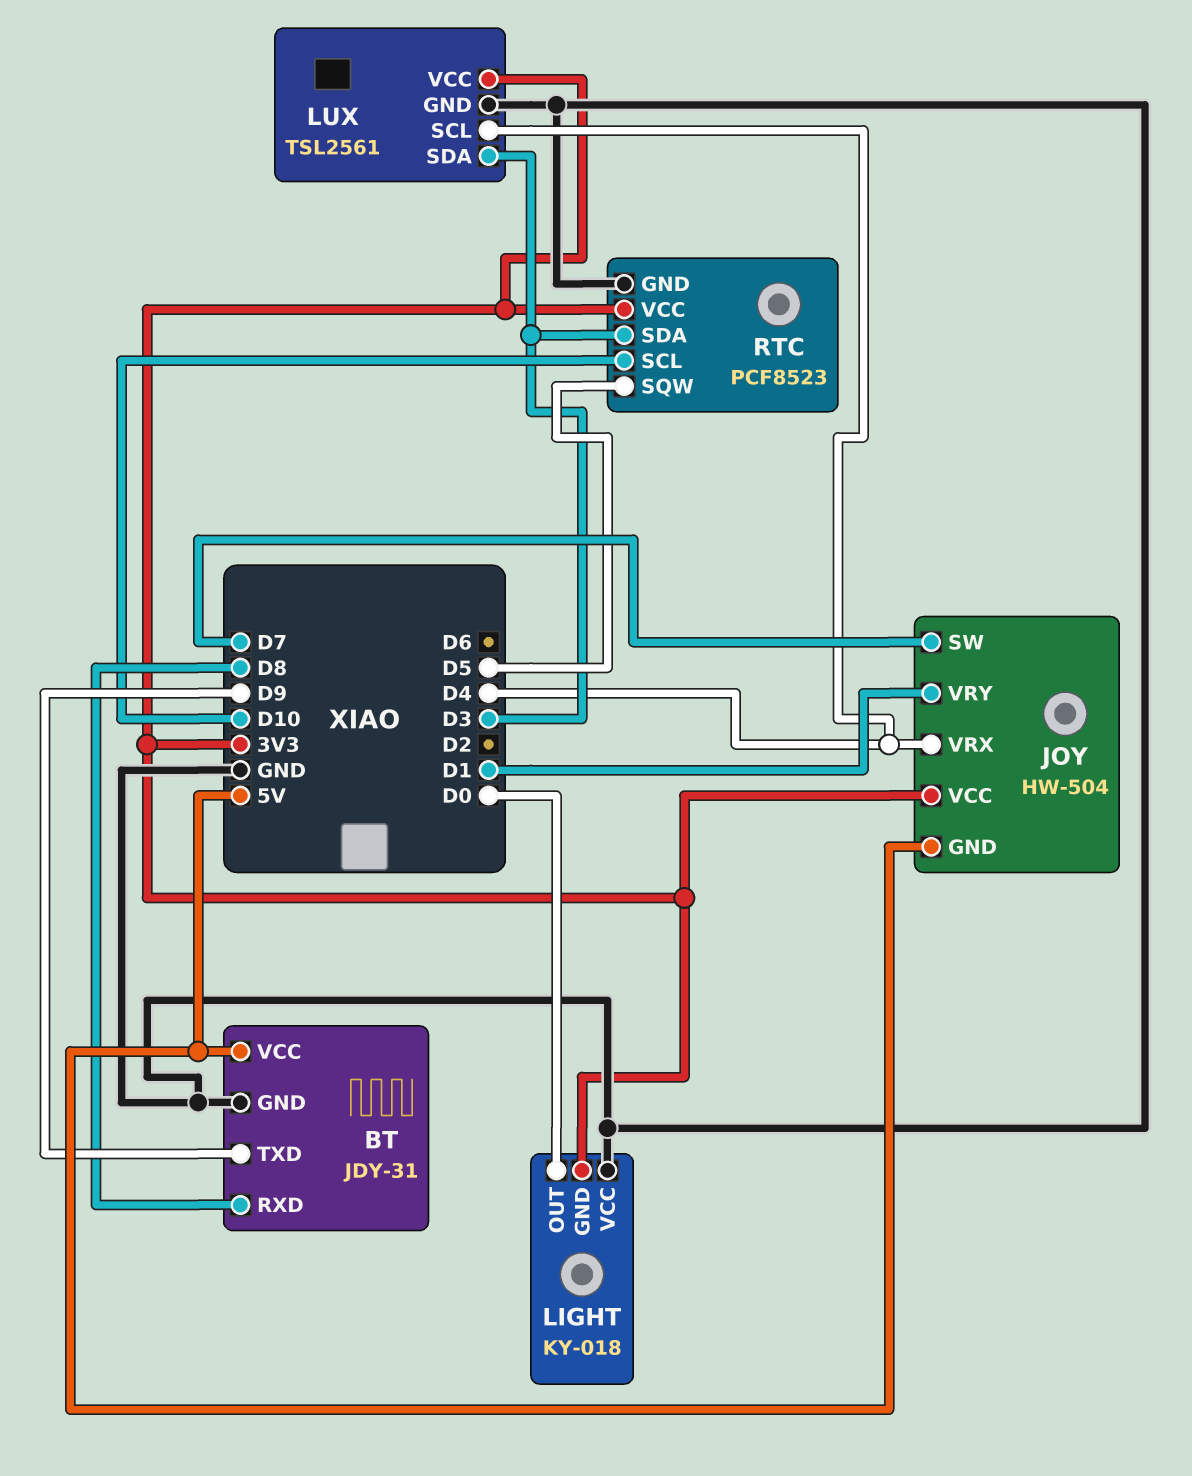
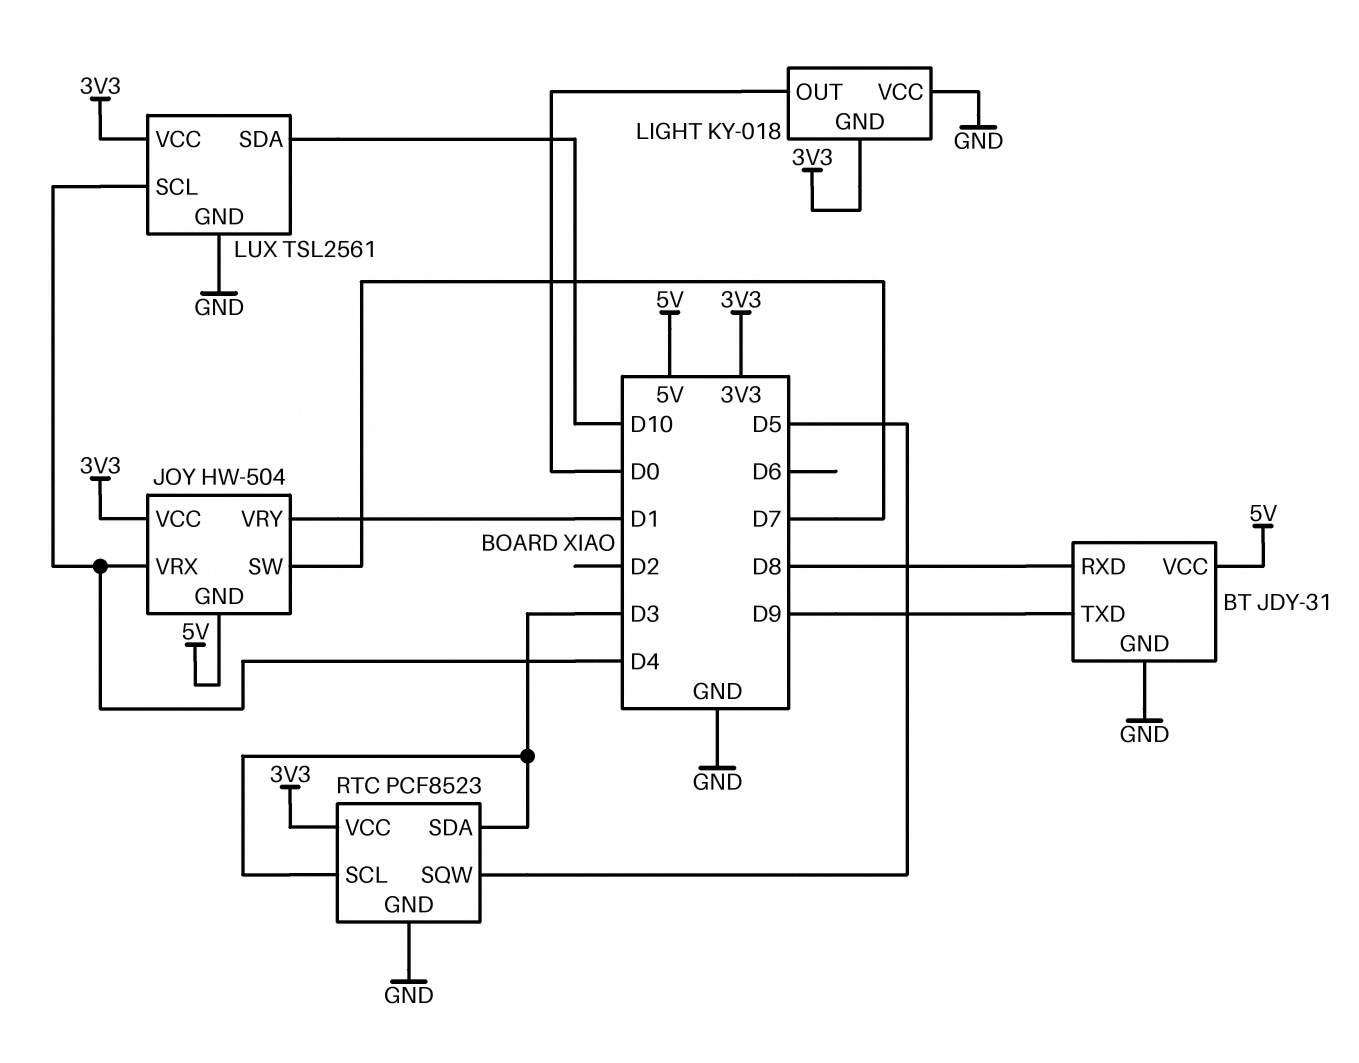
LUX pin SDA: D3 -> D10
RTC pin SCL: D10 -> D3

